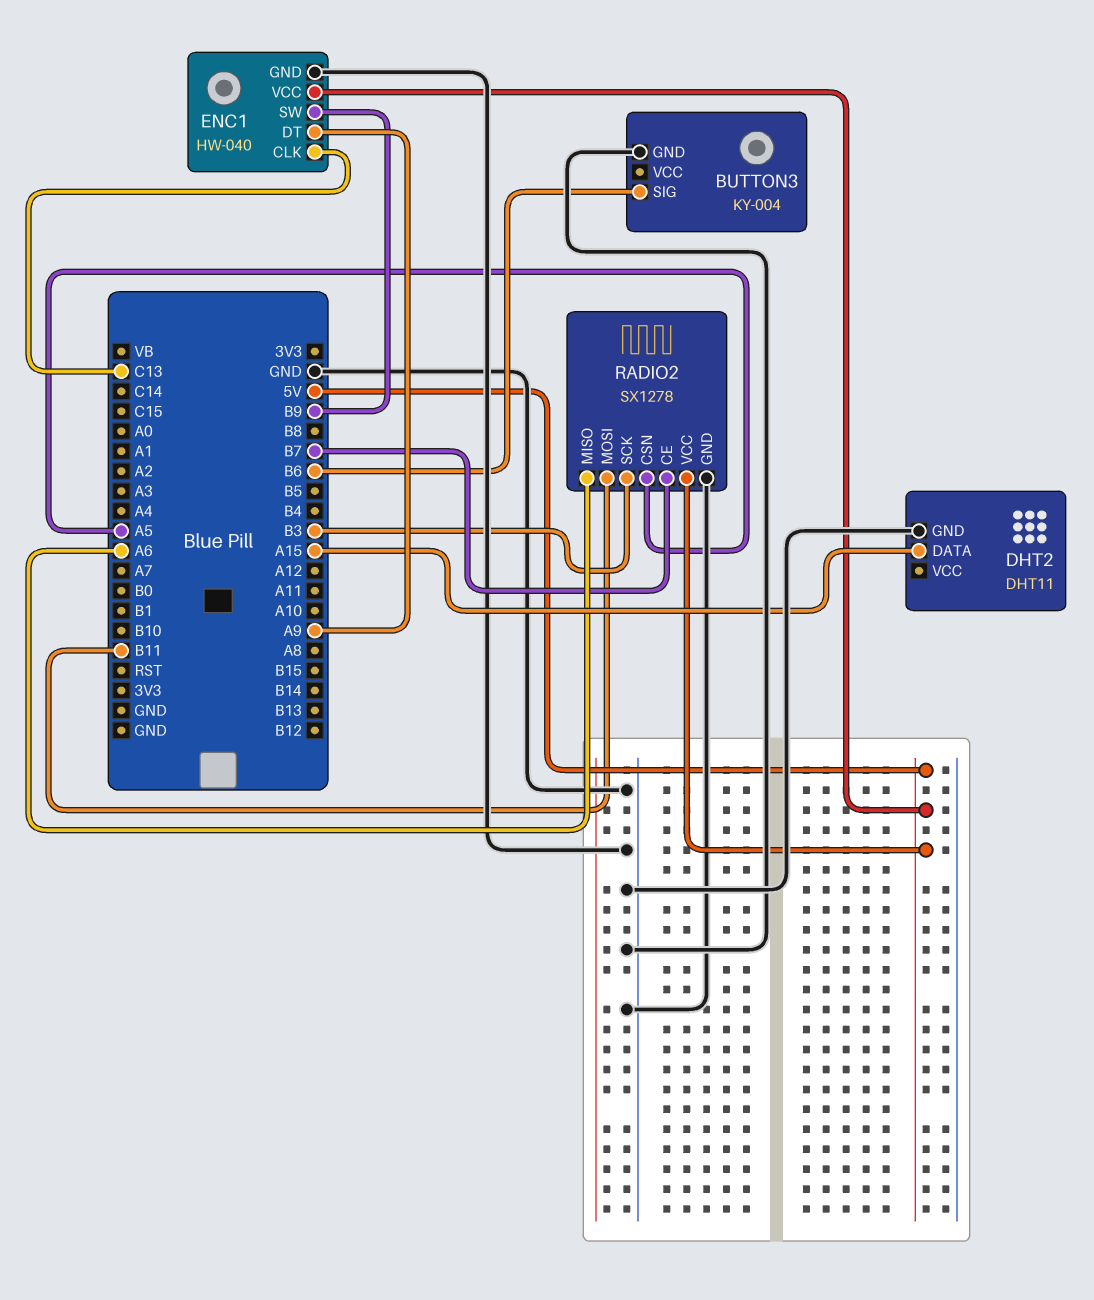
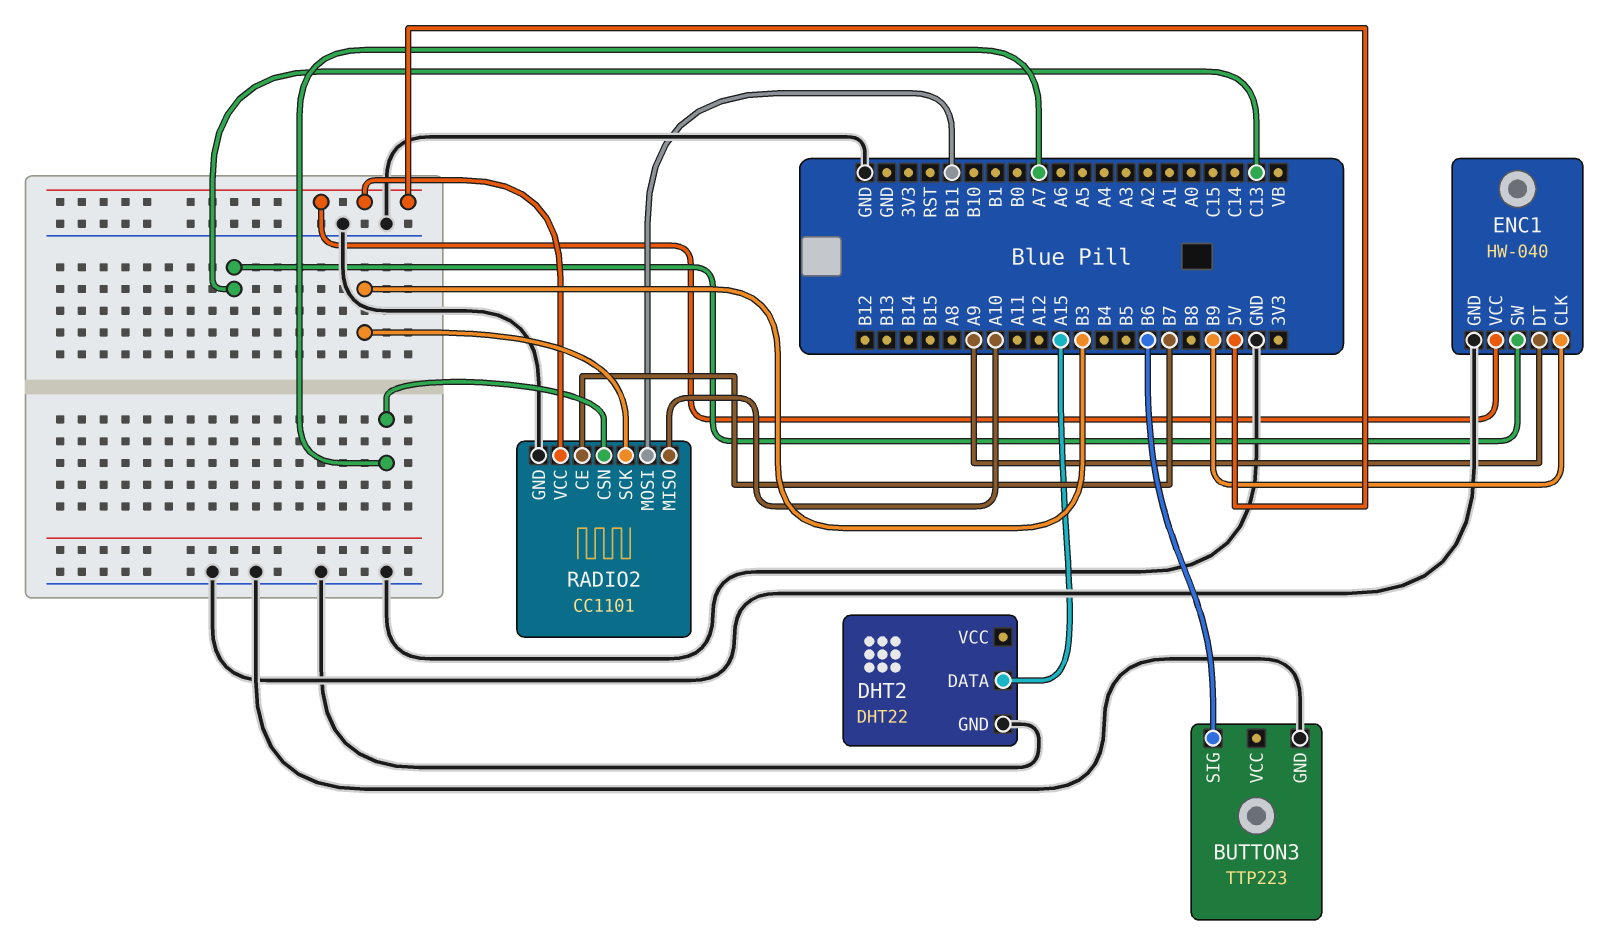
BUTTON3: KY-004 -> TTP223
DHT2: DHT11 -> DHT22
ENC1 pin CLK: C13 -> B9
ENC1 pin SW: B9 -> C13
RADIO2: SX1278 -> CC1101
RADIO2 pin CSN: A5 -> A7
RADIO2 pin MISO: A6 -> A10

